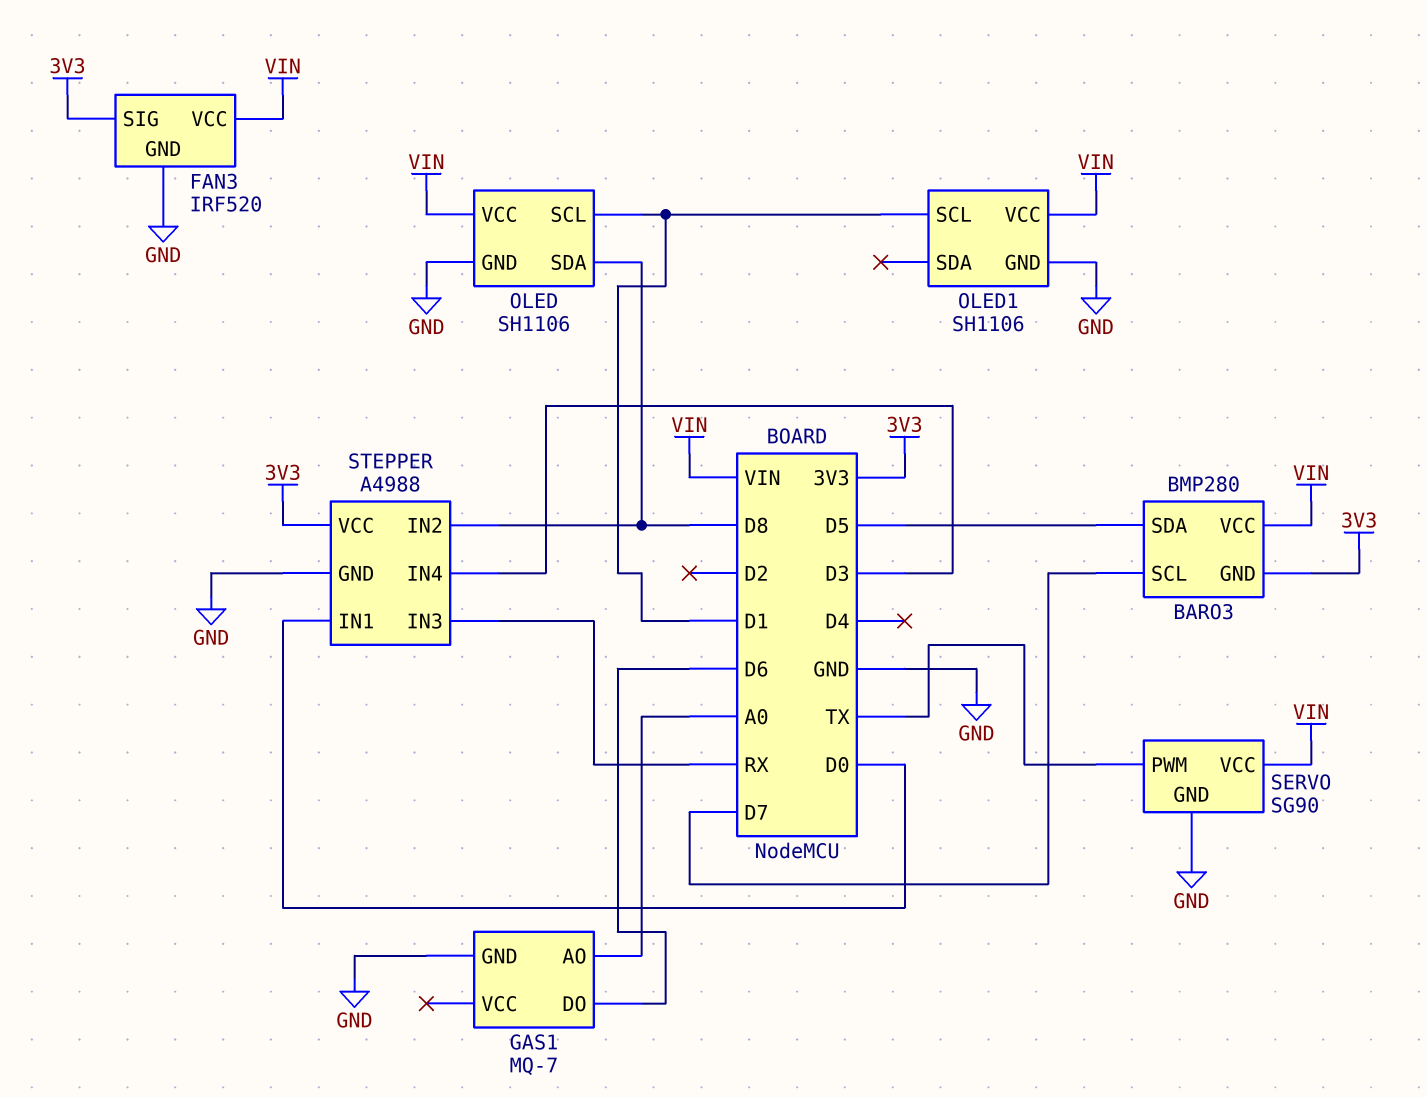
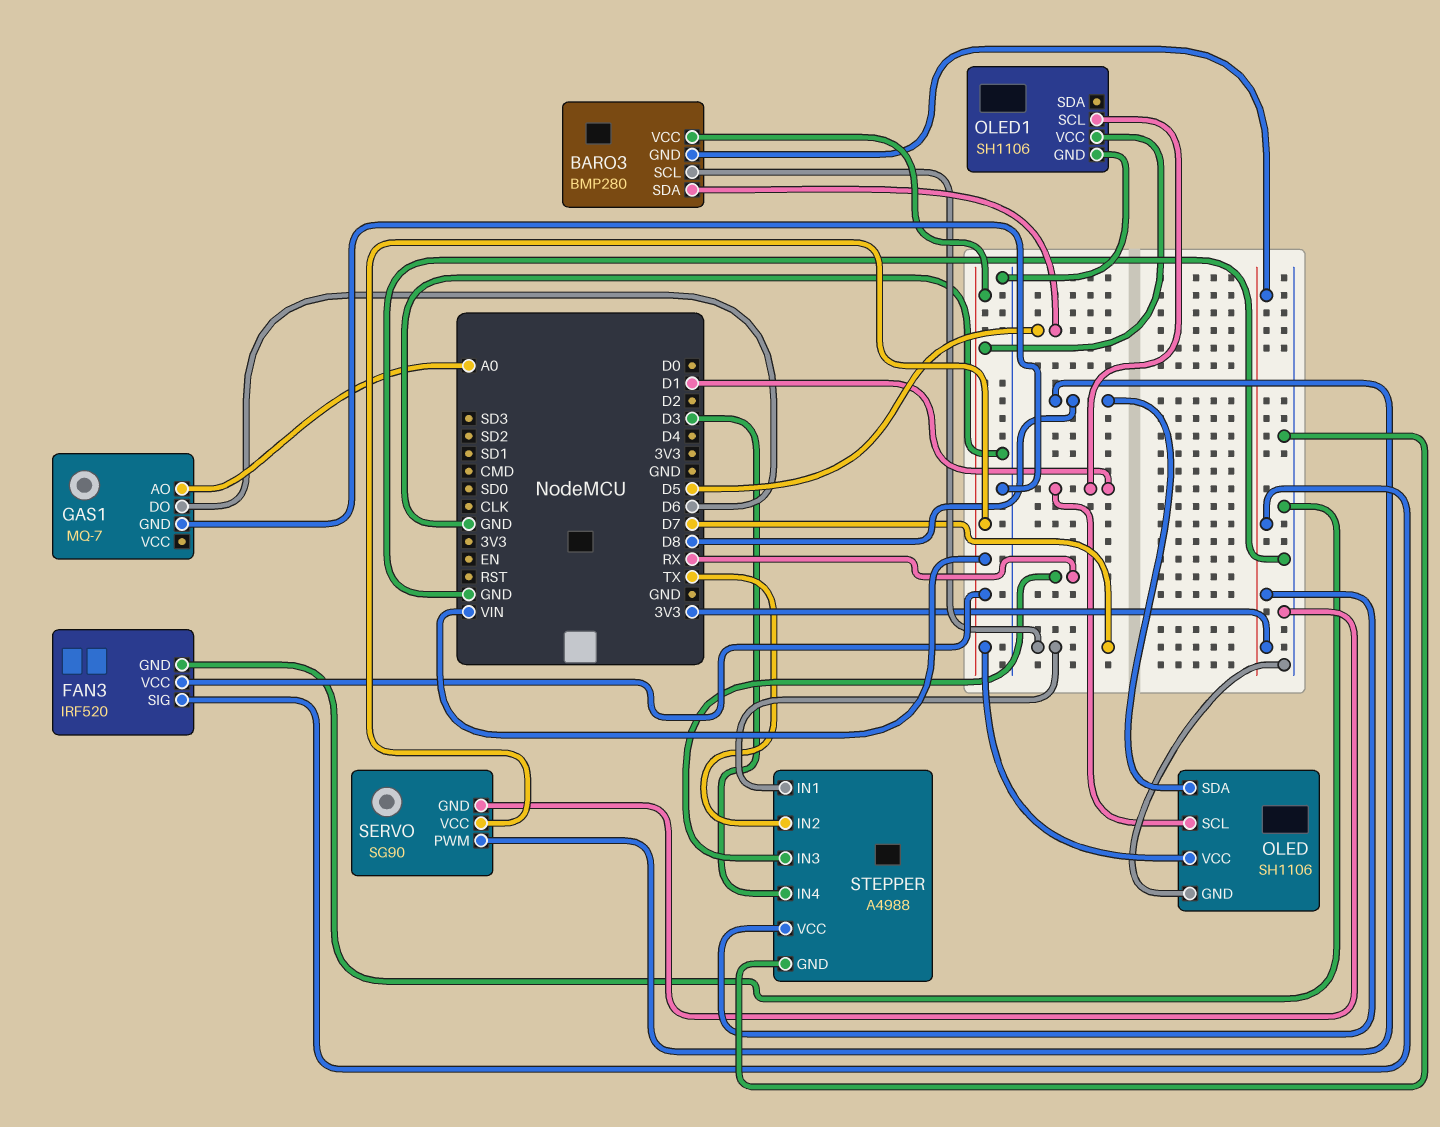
SERVO pin PWM: TX -> D8
STEPPER pin IN1: D0 -> D7
STEPPER pin IN2: D8 -> TX

